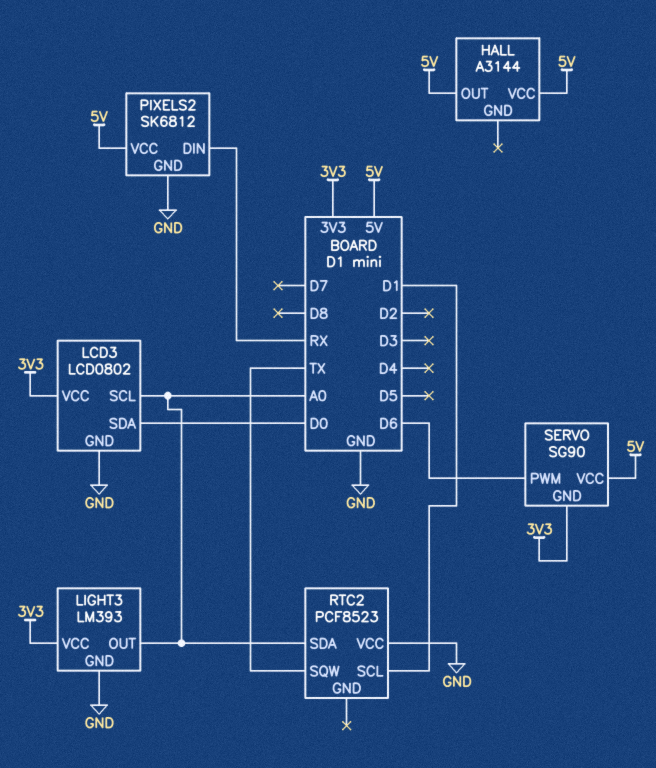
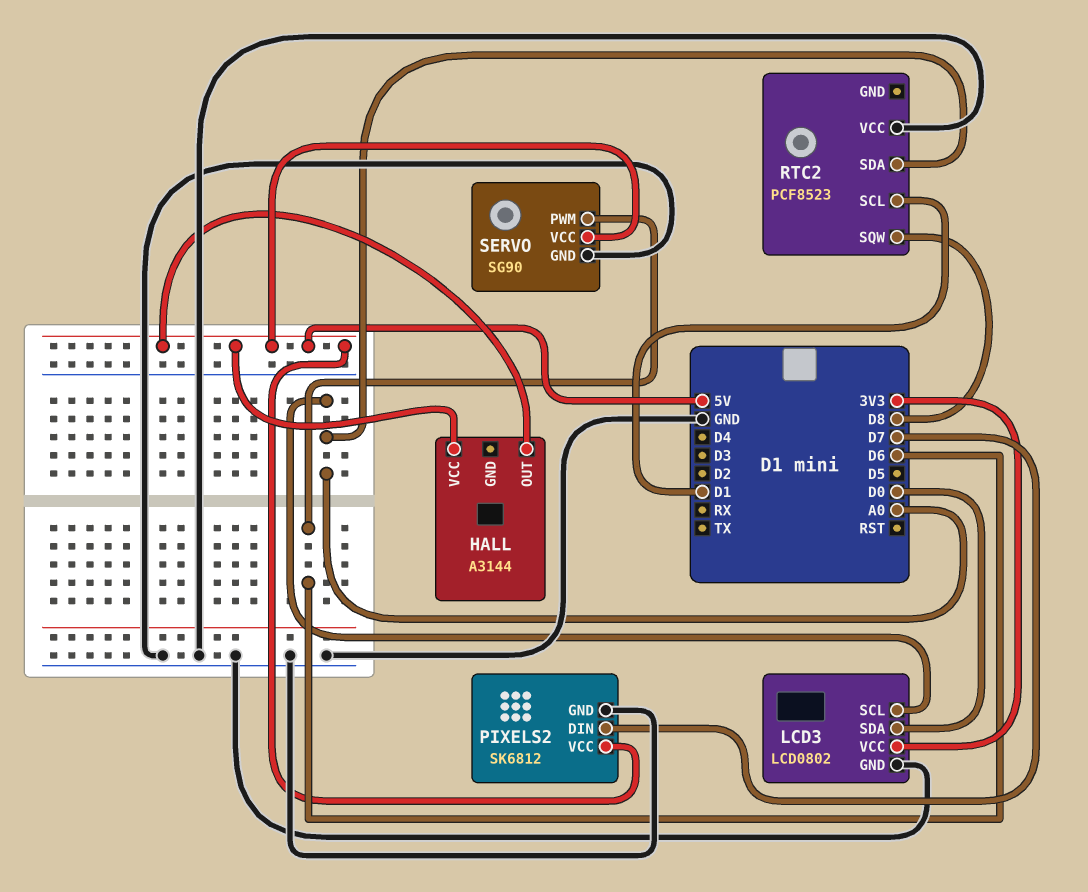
LIGHT3: LM393 -> none
LIGHT3 pin GND: GND -> none
LIGHT3 pin OUT: A0 -> none
LIGHT3 pin VCC: 3V3 -> none
PIXELS2 pin DIN: RX -> D7
RTC2 pin SQW: TX -> D8
SERVO pin GND: 3V3 -> GND

